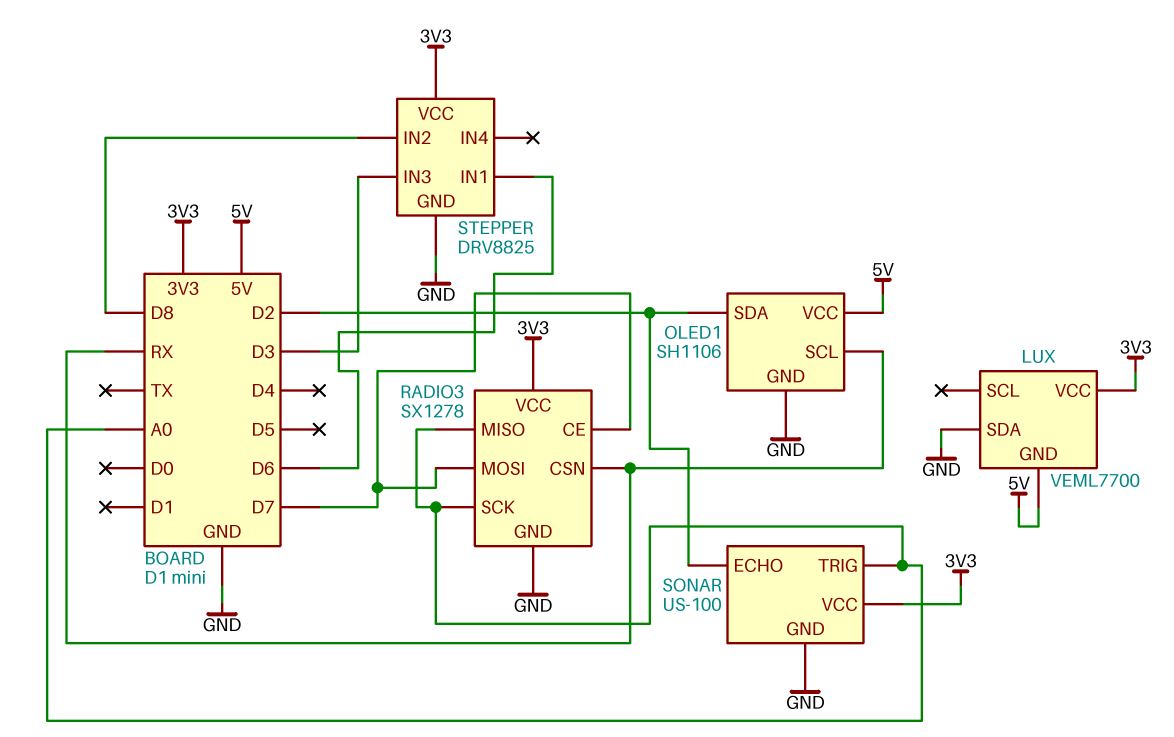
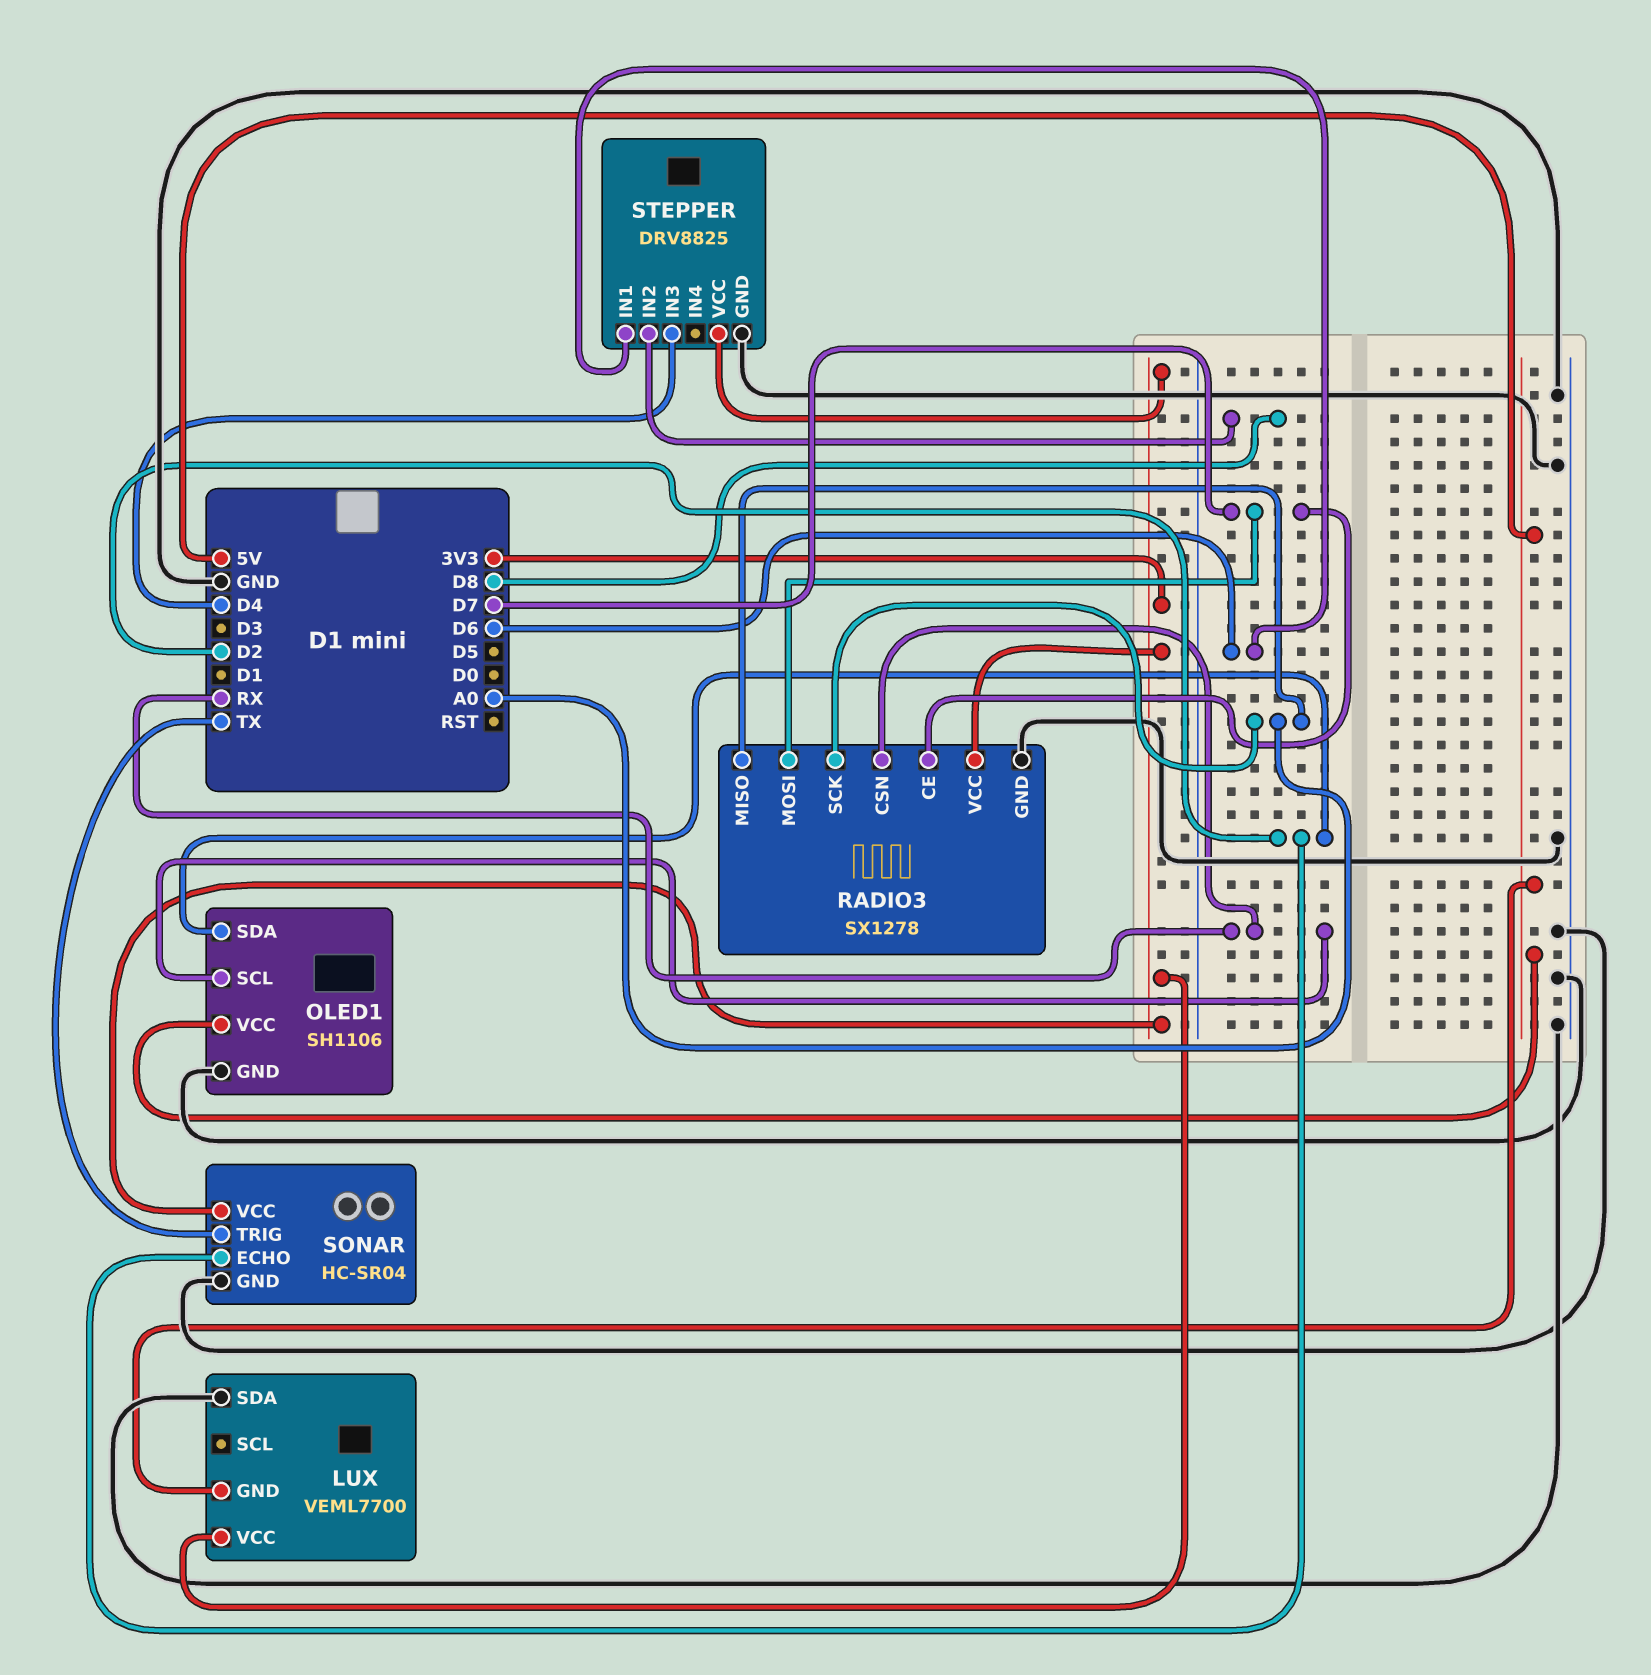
SONAR: US-100 -> HC-SR04
SONAR pin TRIG: A0 -> TX
STEPPER pin IN3: D3 -> D4

